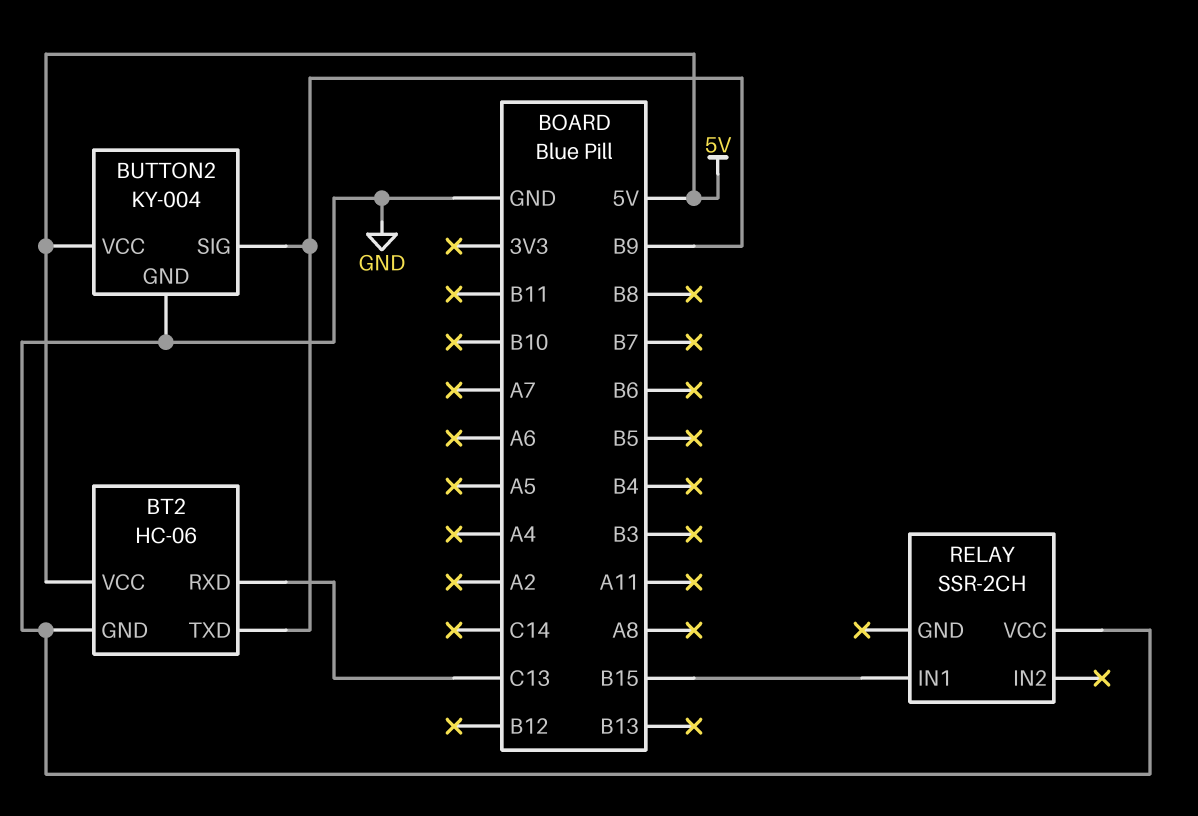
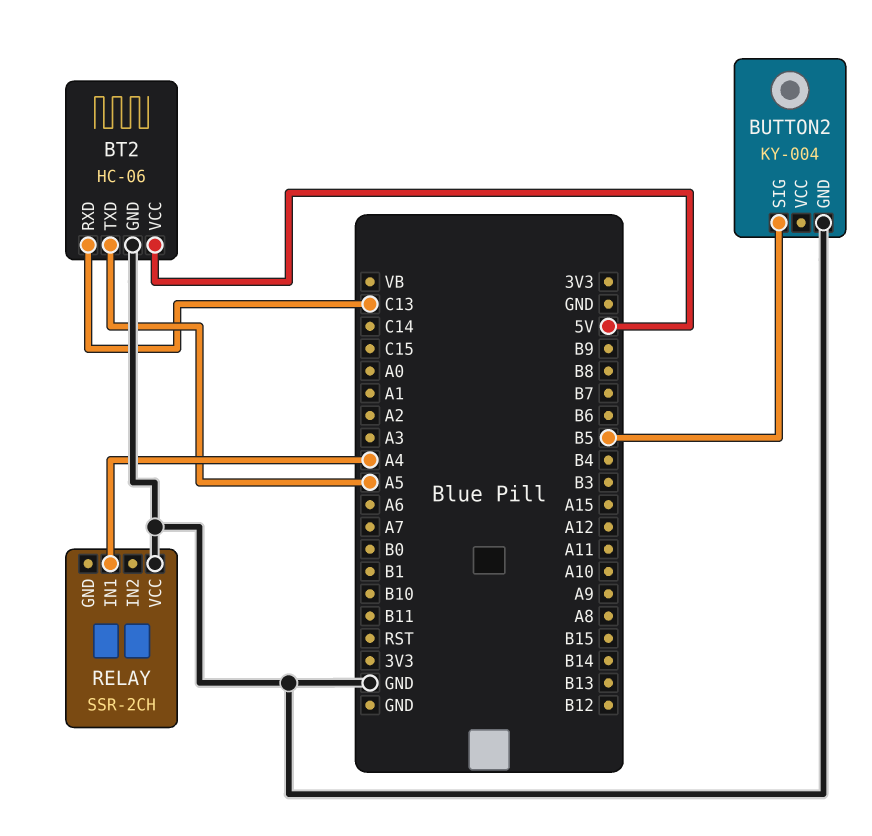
BT2 pin TXD: B9 -> A5
BUTTON2 pin SIG: B9 -> B5
BUTTON2 pin VCC: 5V -> none
RELAY pin IN1: B15 -> A4

